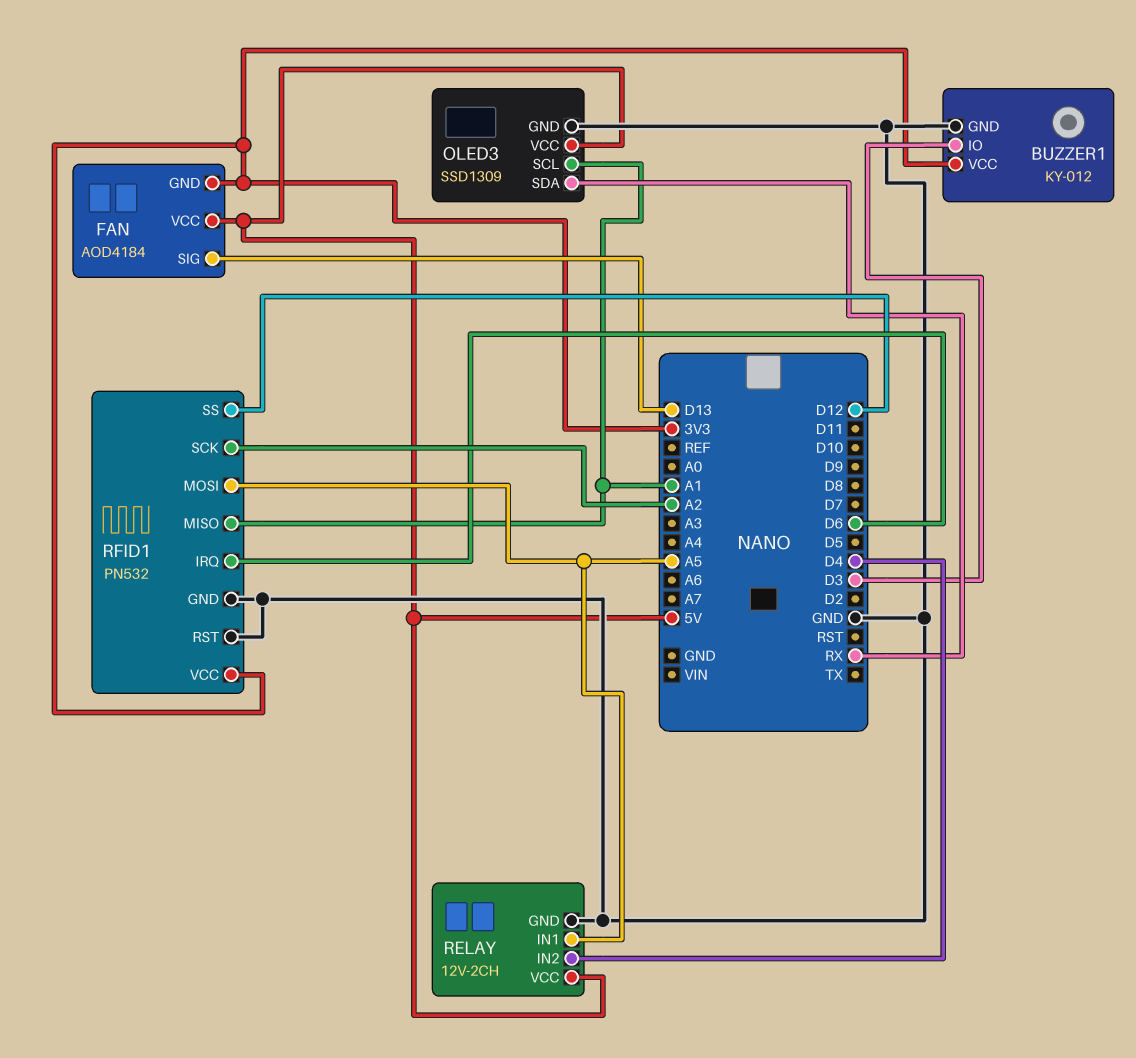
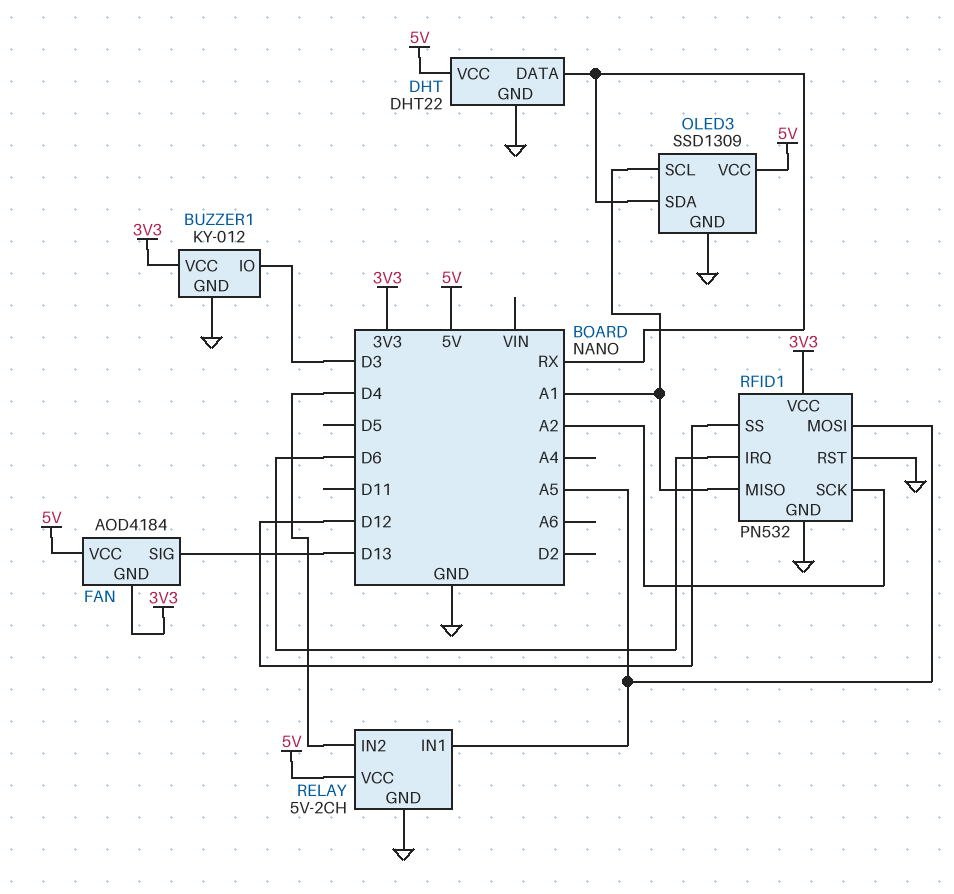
DHT: none -> DHT22
DHT pin DATA: none -> RX
DHT pin GND: none -> GND
DHT pin VCC: none -> 5V
RELAY: 12V-2CH -> 5V-2CH

